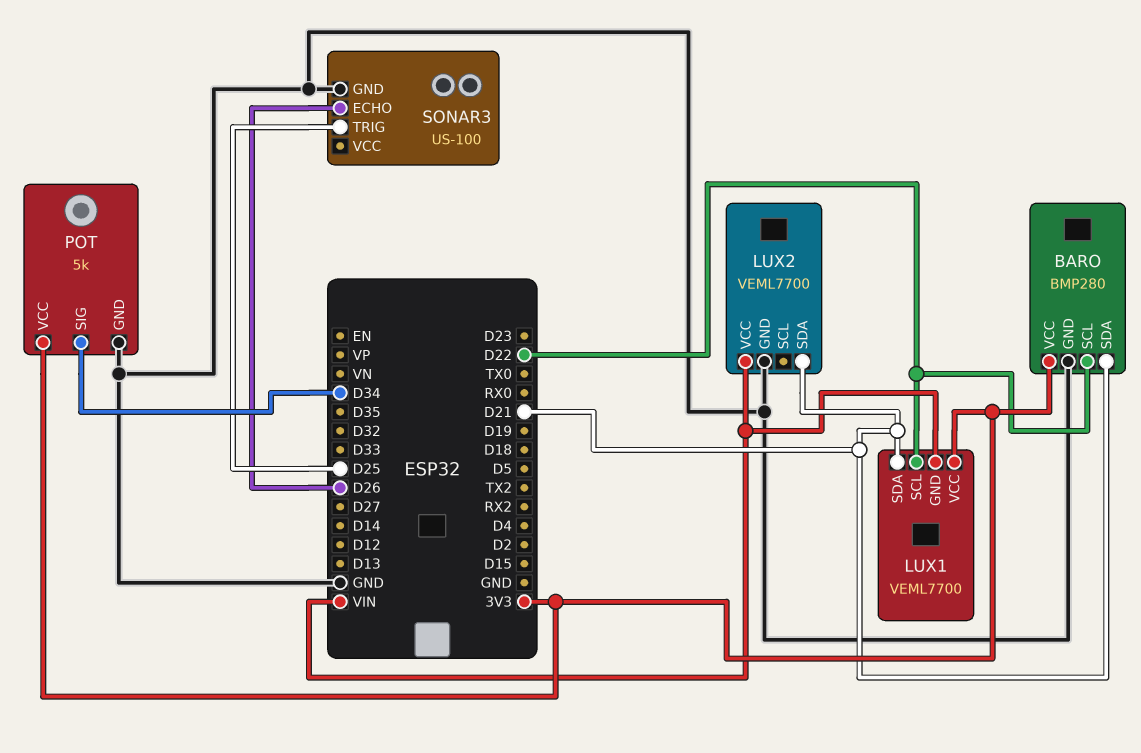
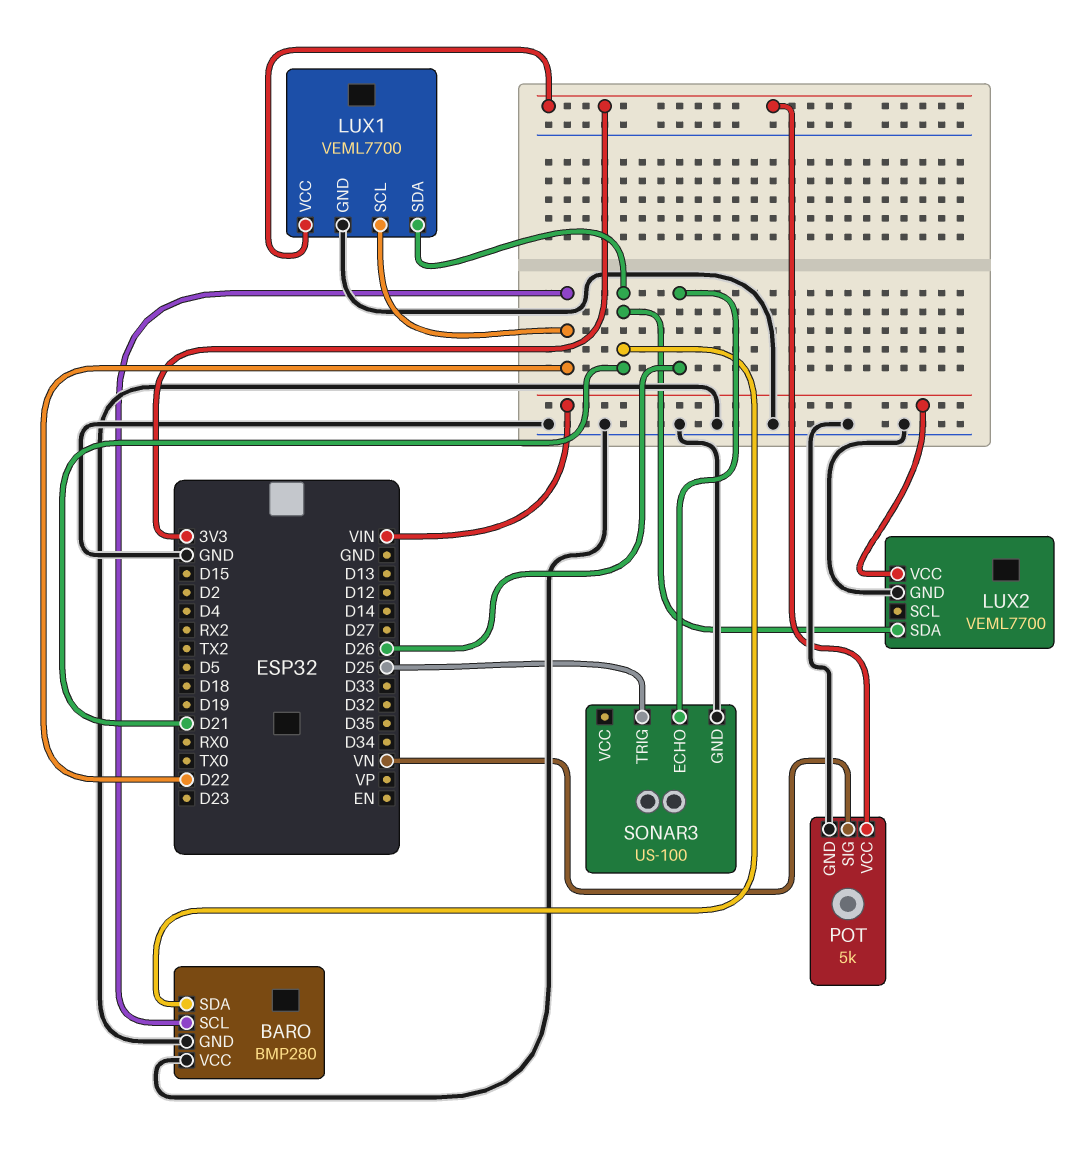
BARO pin VCC: 3V3 -> GND
LUX1 pin GND: VIN -> GND
POT pin SIG: D34 -> VN

